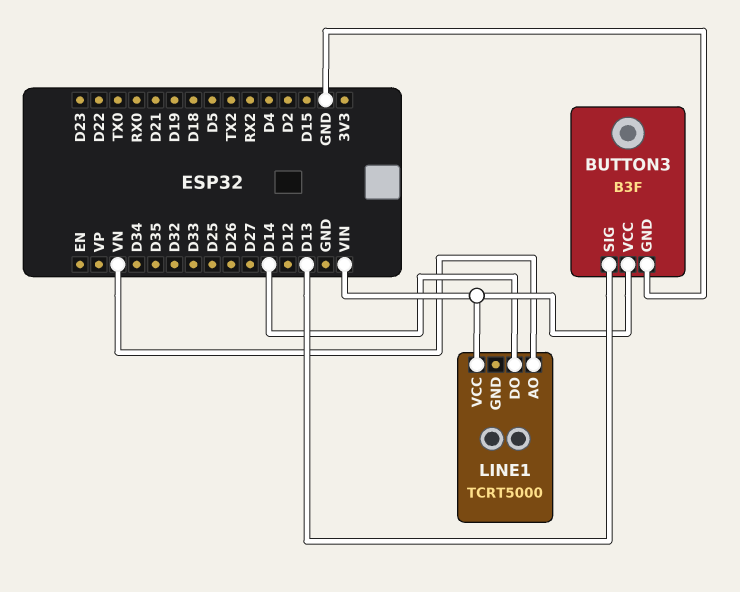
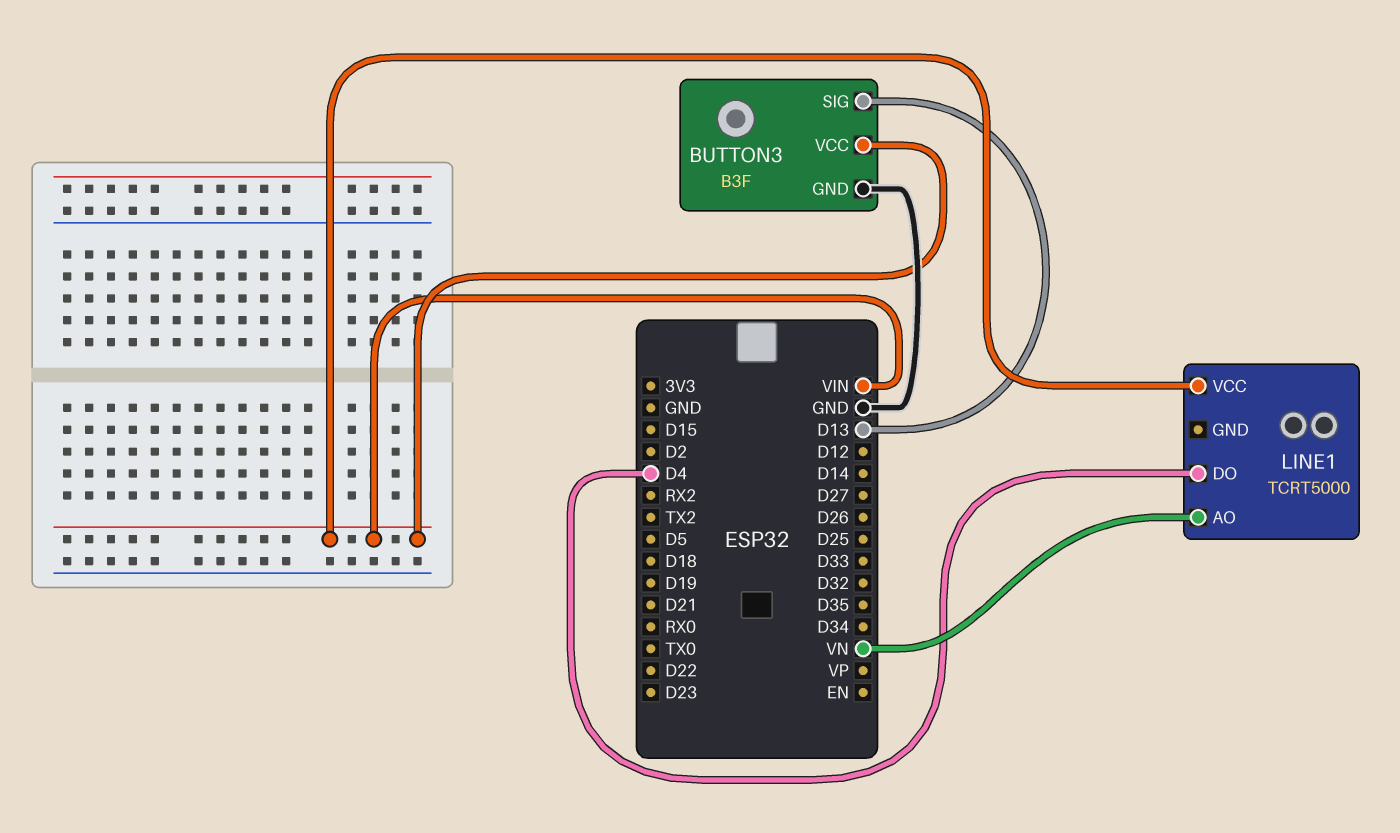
LINE1 pin DO: D14 -> D4

